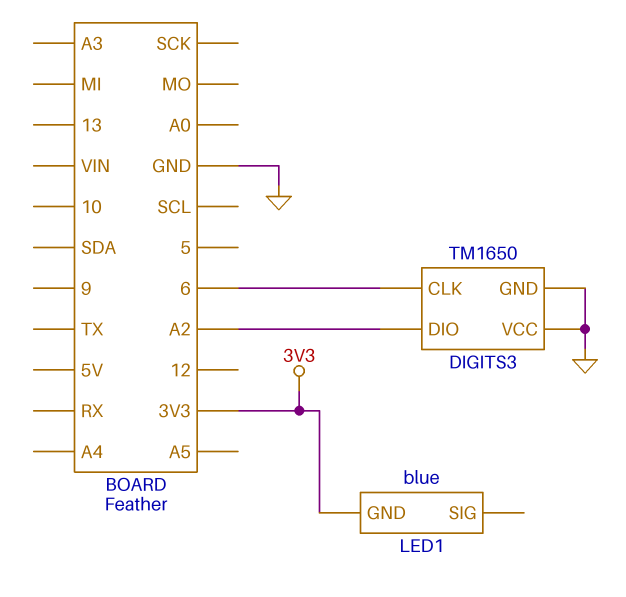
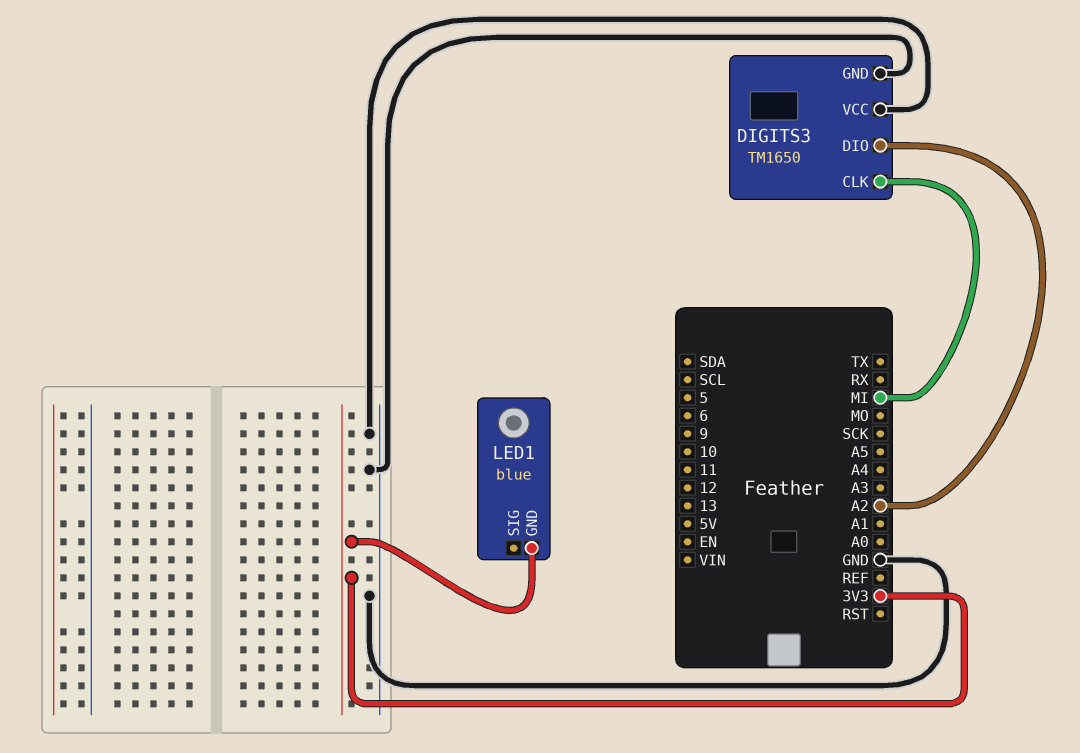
DIGITS3 pin CLK: 6 -> MI

